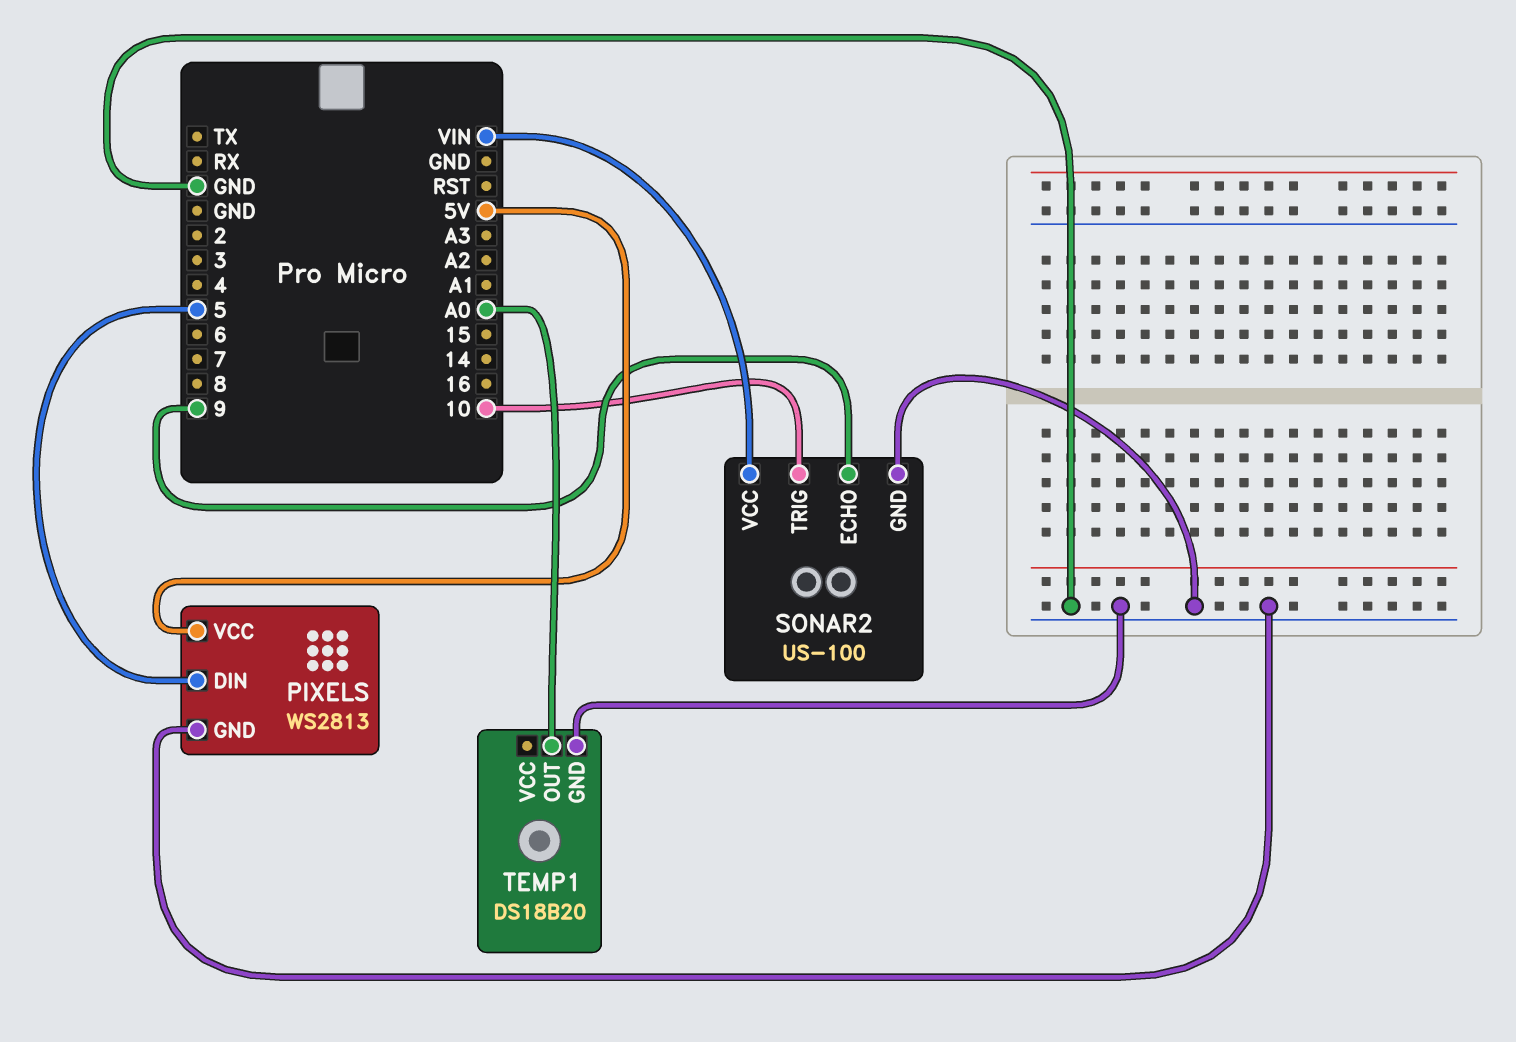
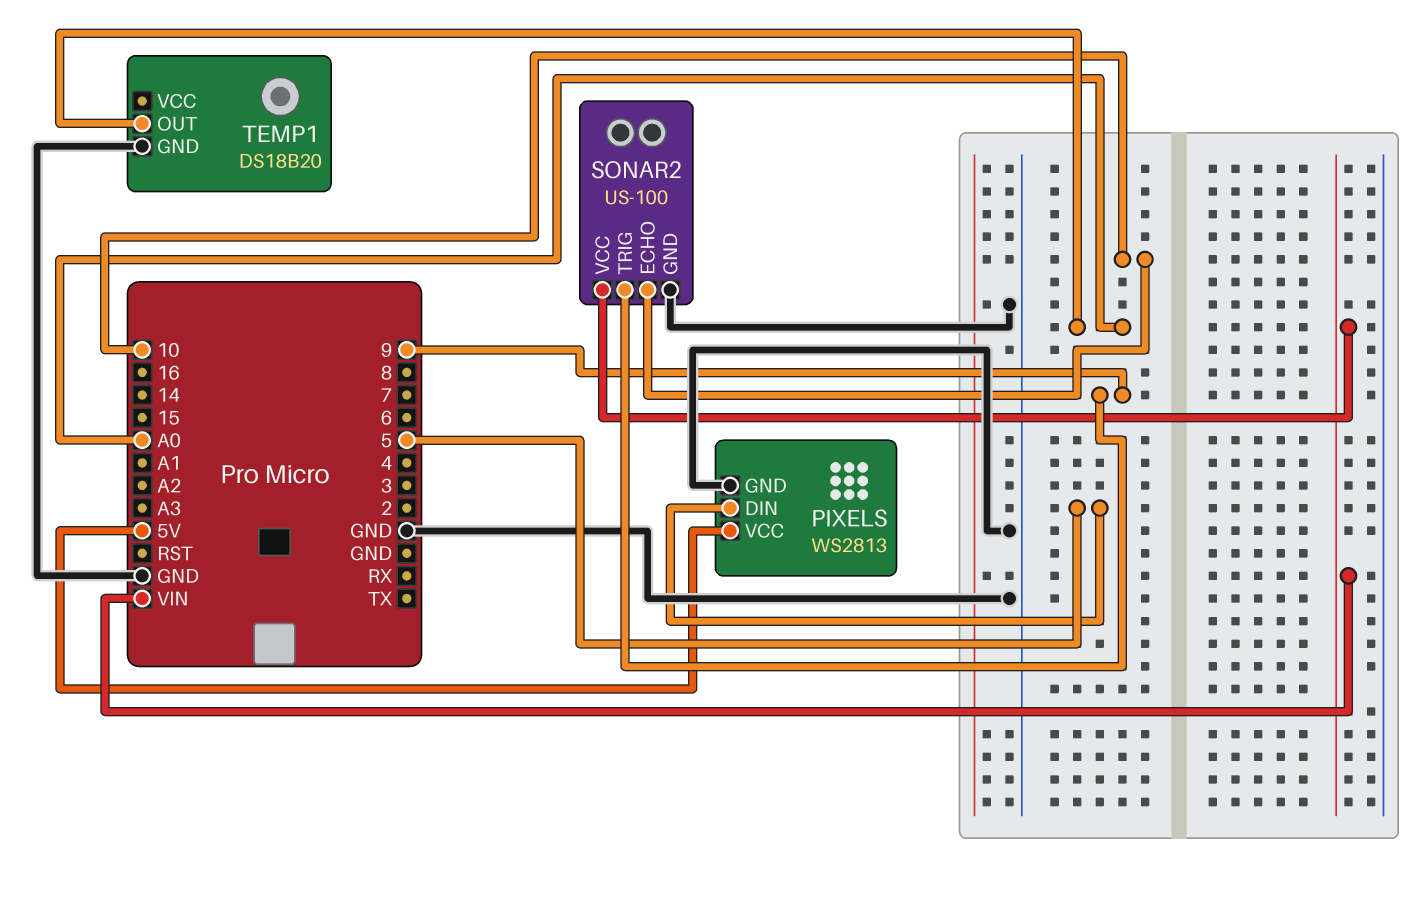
SONAR2 pin ECHO: 9 -> 10
SONAR2 pin TRIG: 10 -> 9

